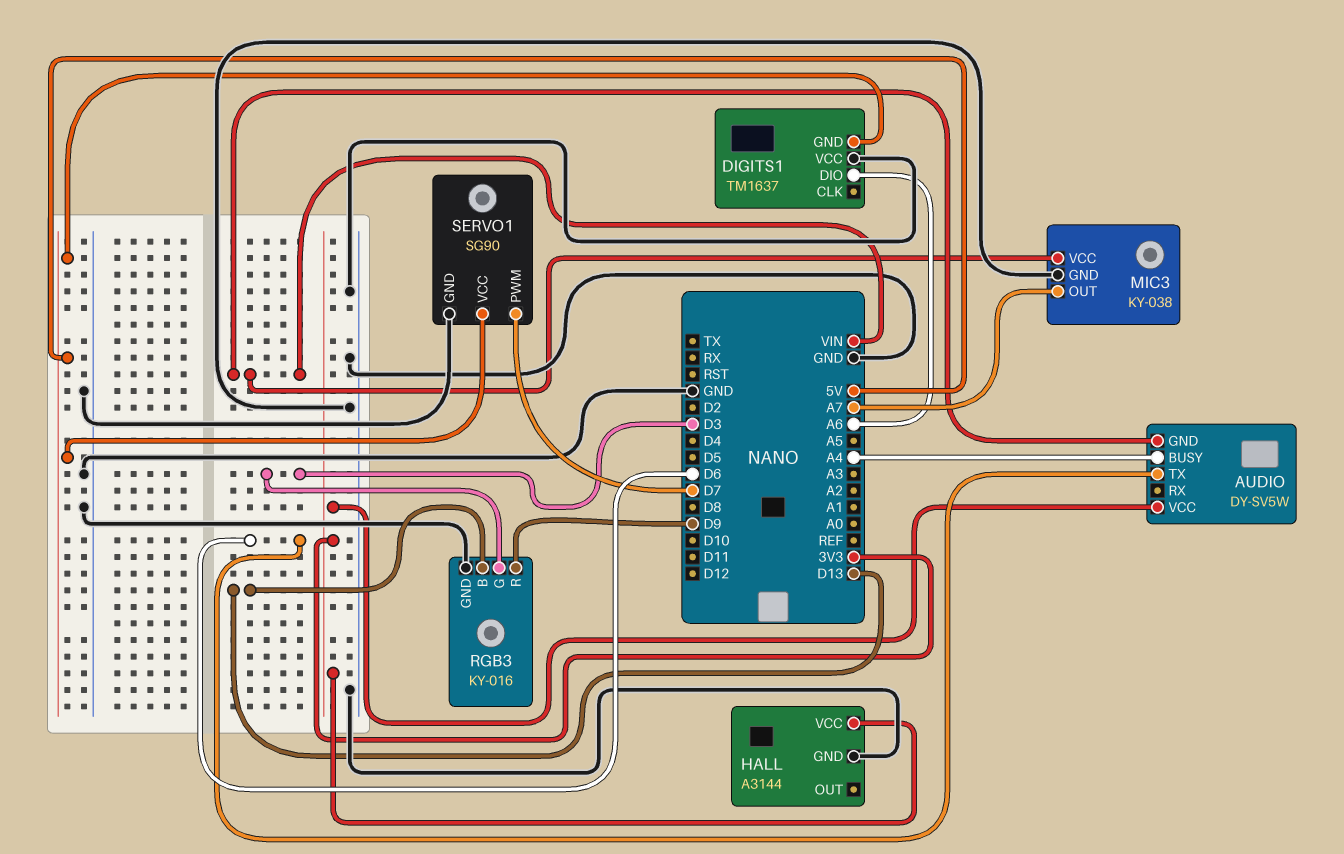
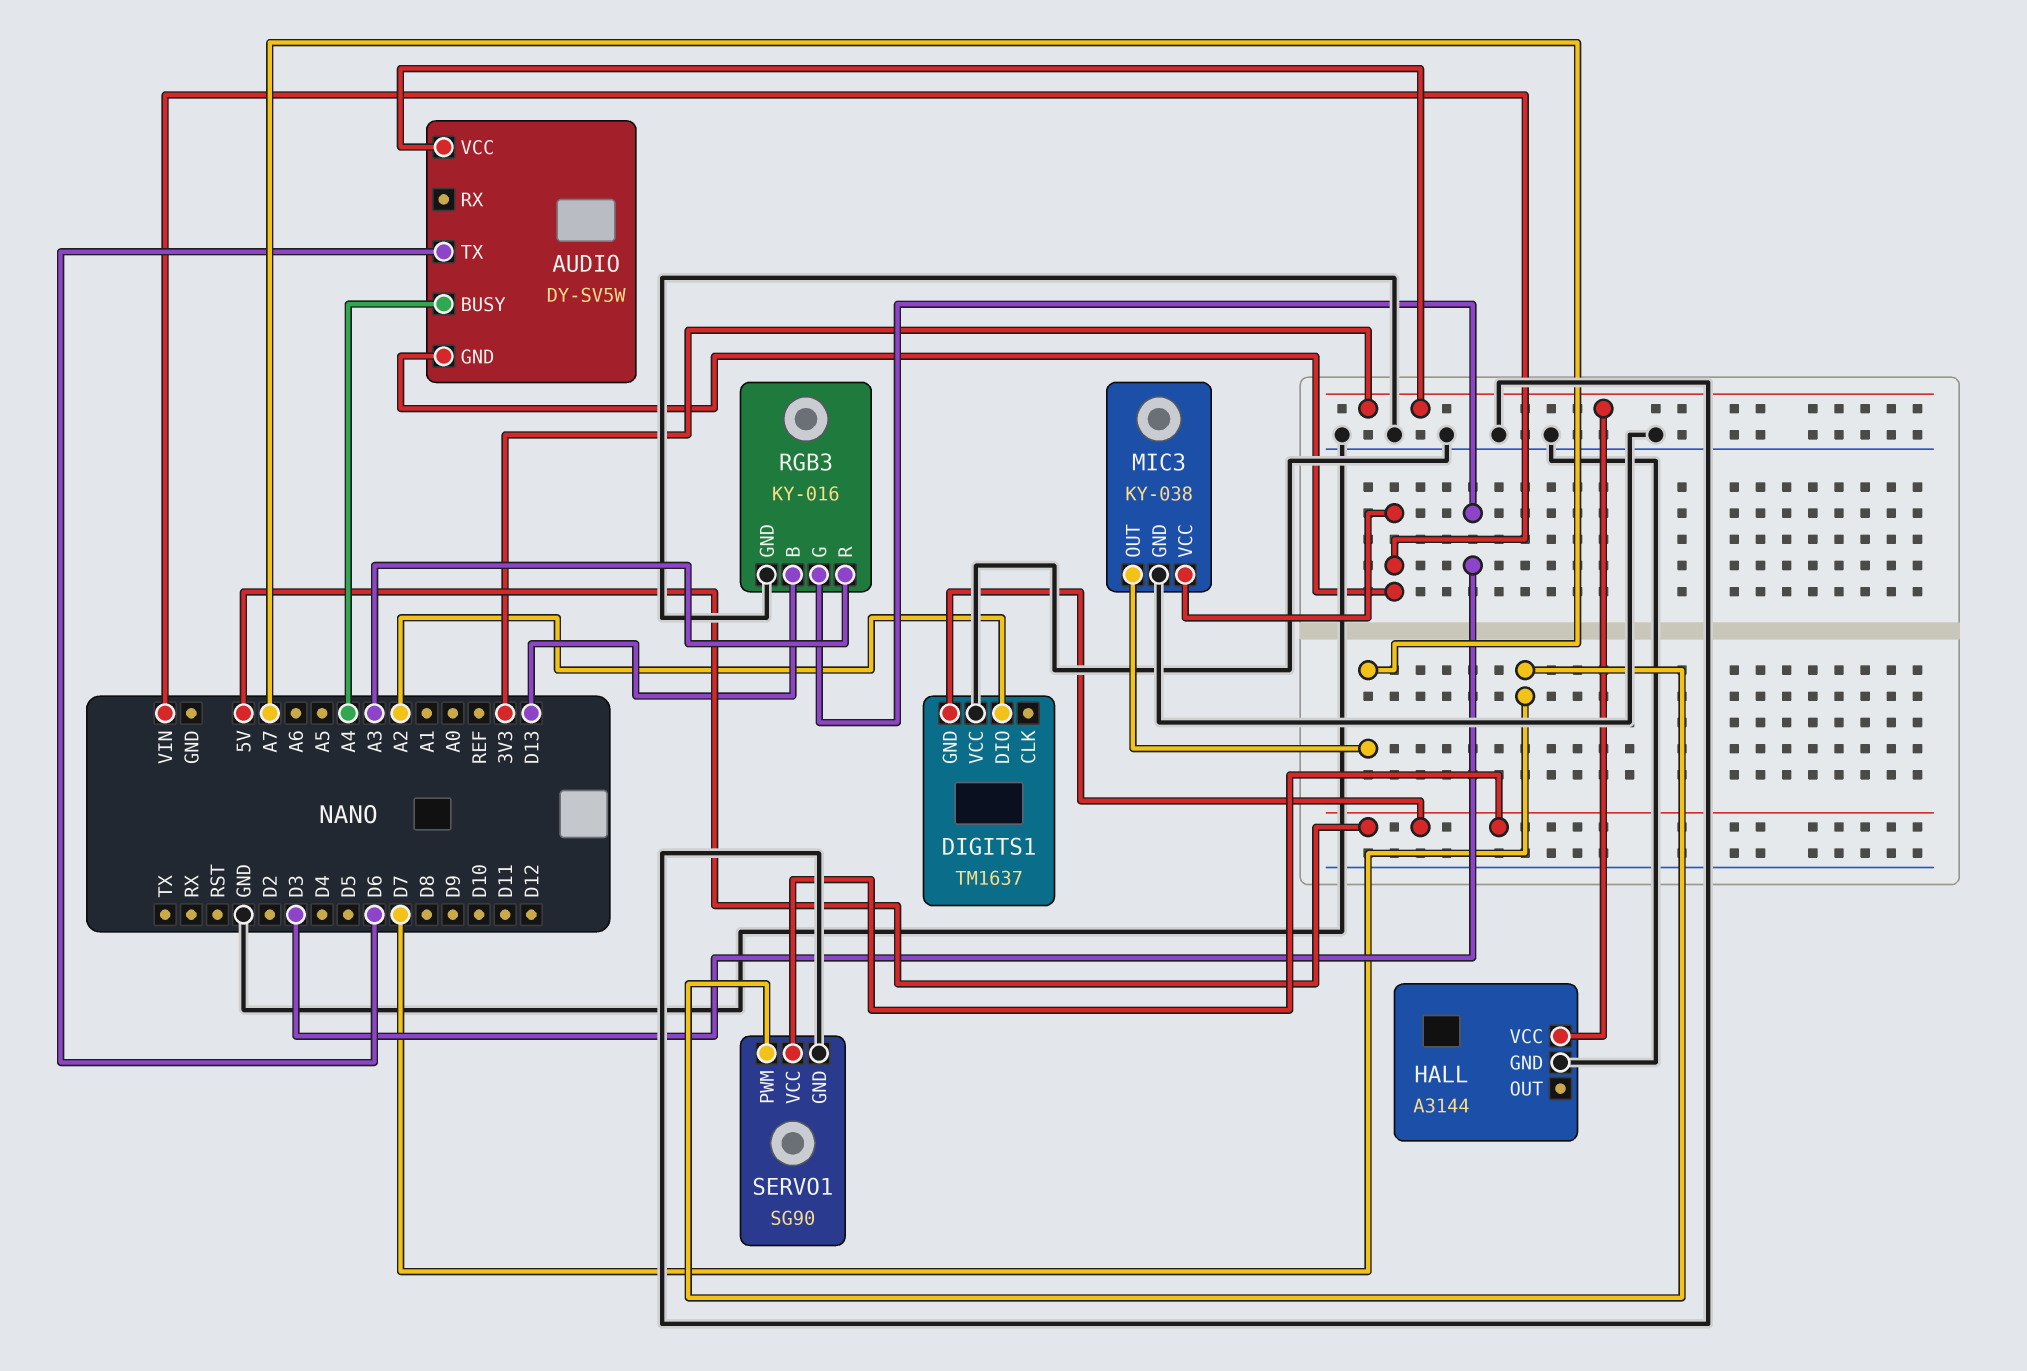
DIGITS1 pin DIO: A6 -> A2
RGB3 pin R: D9 -> A3

